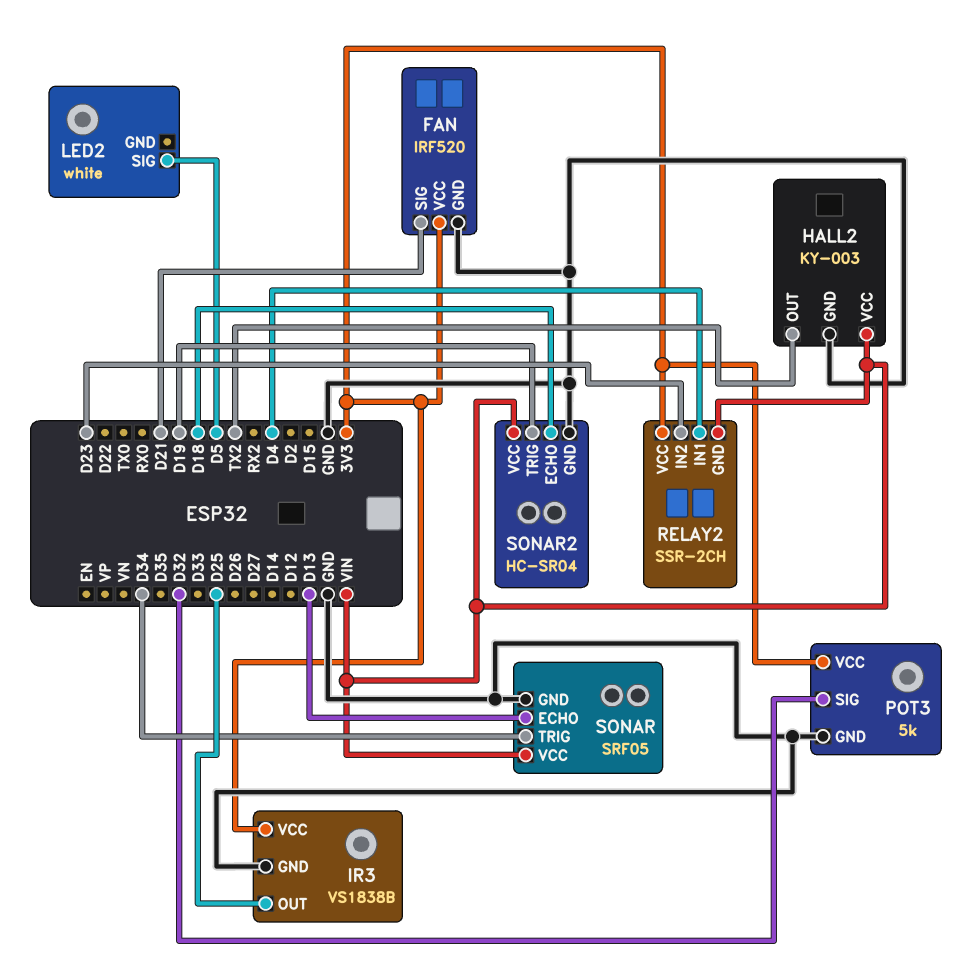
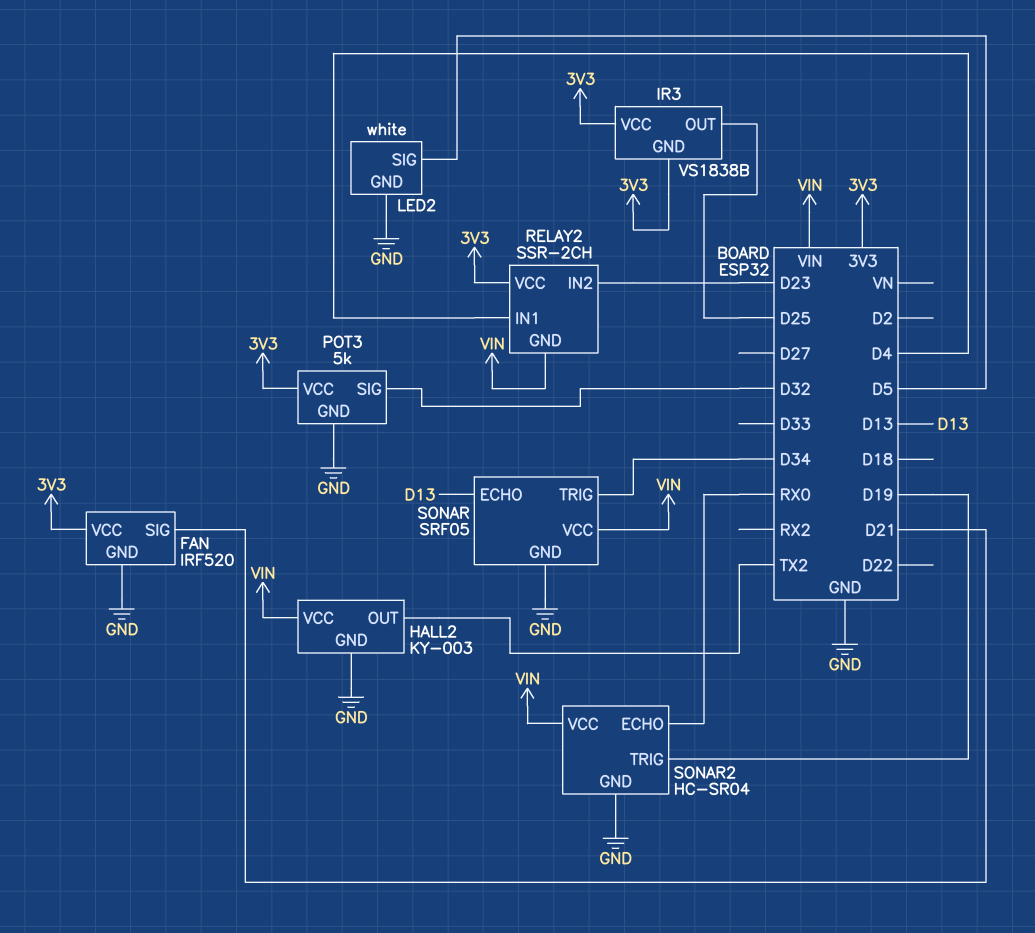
IR3 pin GND: GND -> 3V3
LED2 pin GND: none -> GND
SONAR2 pin ECHO: D18 -> RX0

